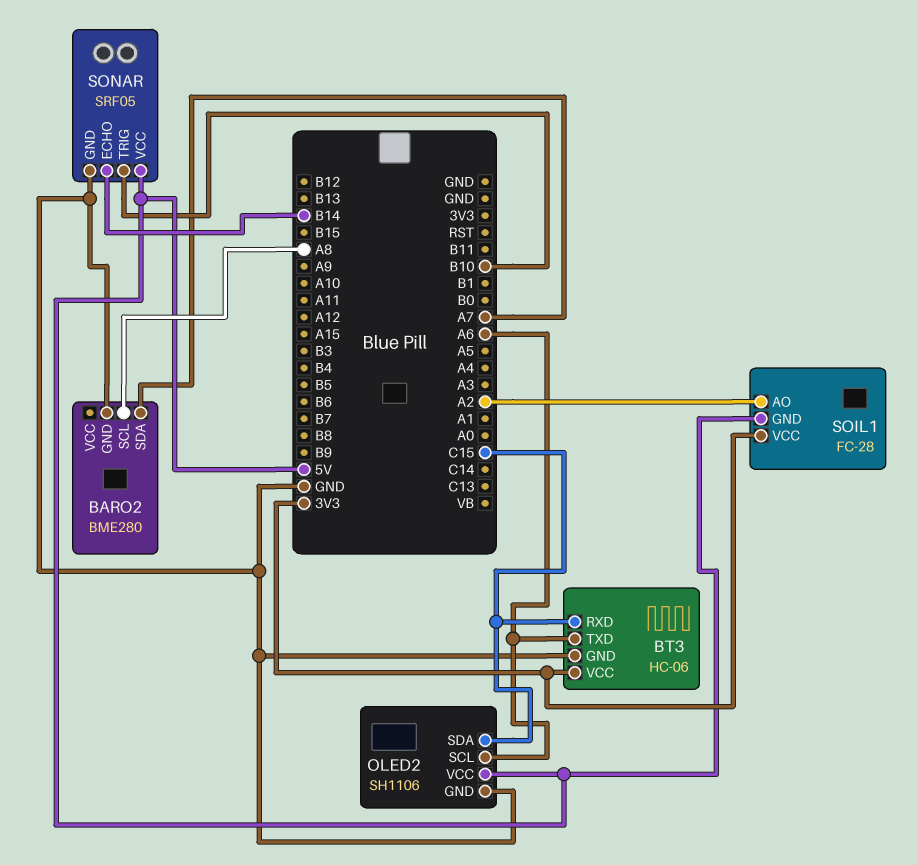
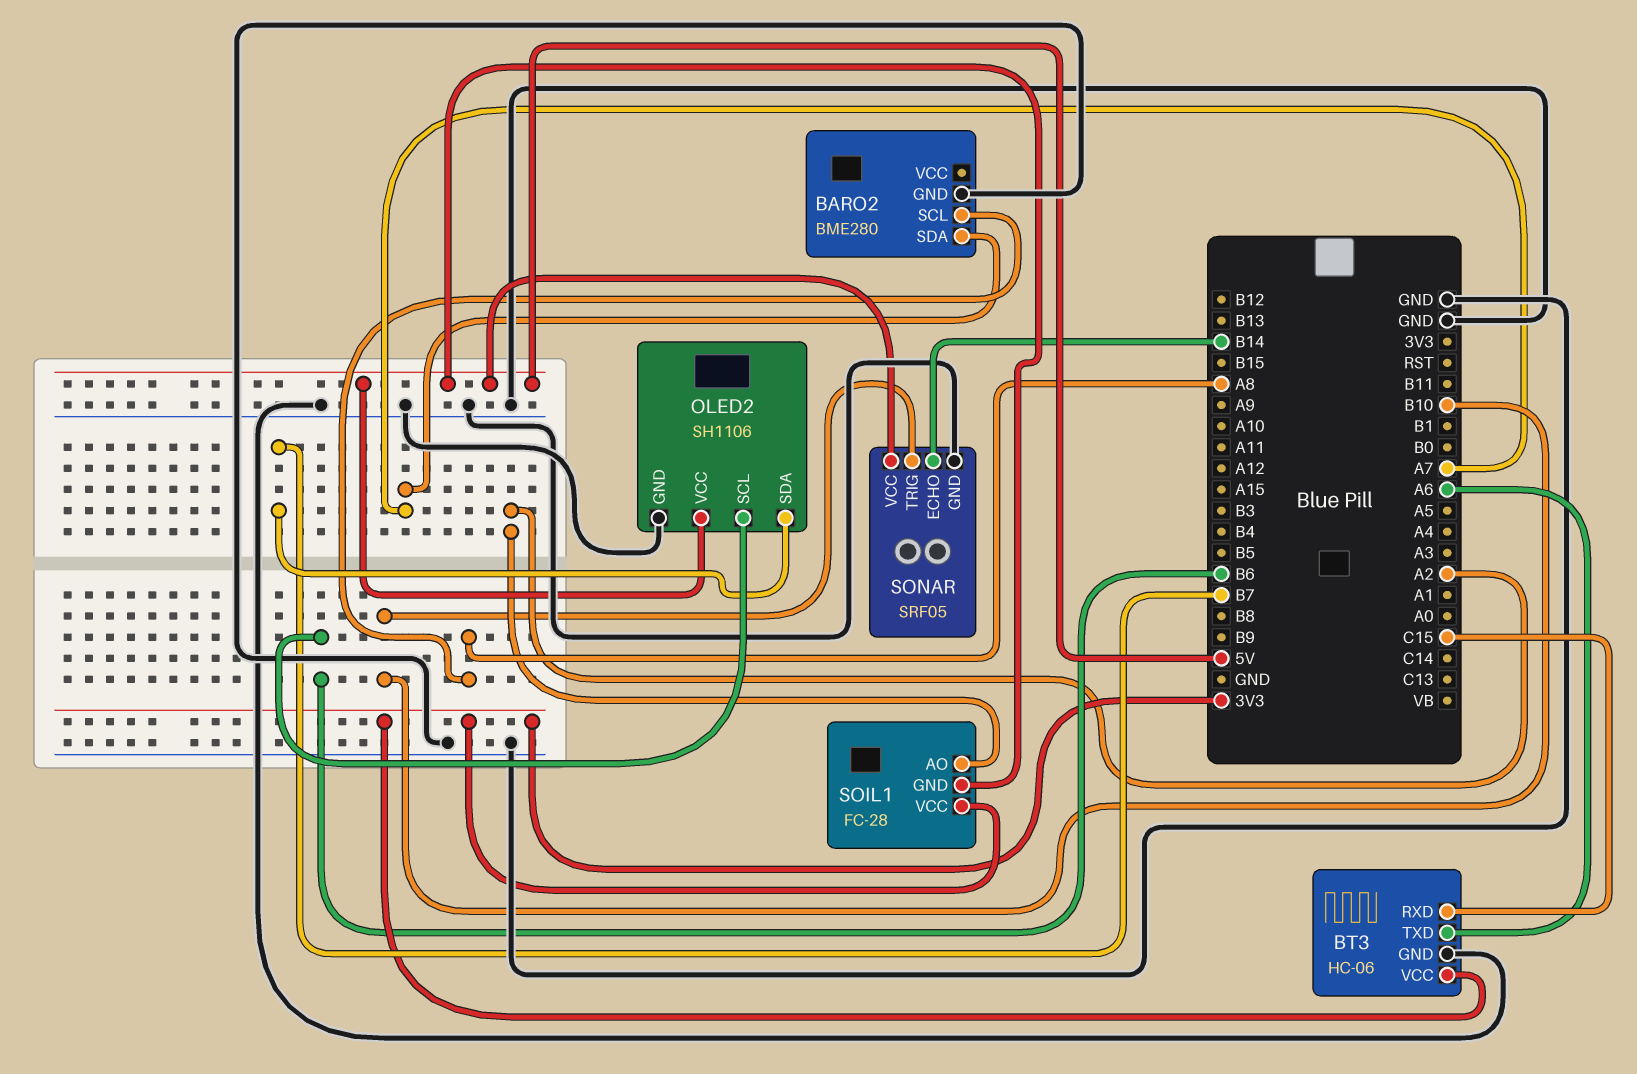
OLED2 pin SCL: A6 -> B6
OLED2 pin SDA: C15 -> B7

